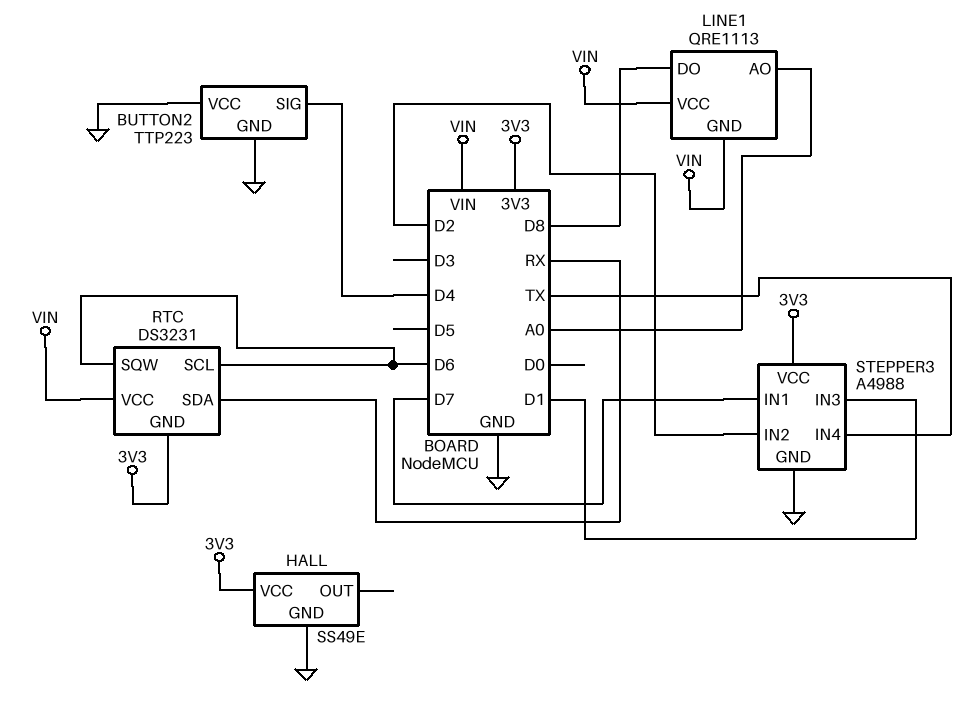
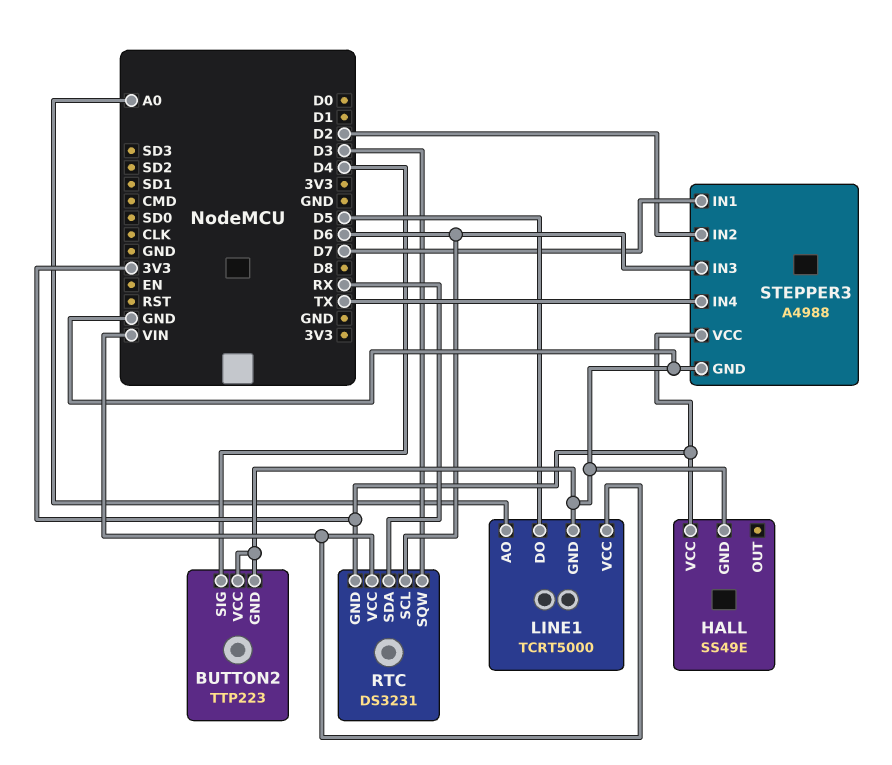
LINE1: QRE1113 -> TCRT5000
LINE1 pin DO: D8 -> D5
LINE1 pin GND: VIN -> GND
RTC pin SQW: D6 -> D3
STEPPER3 pin IN3: D1 -> D6

